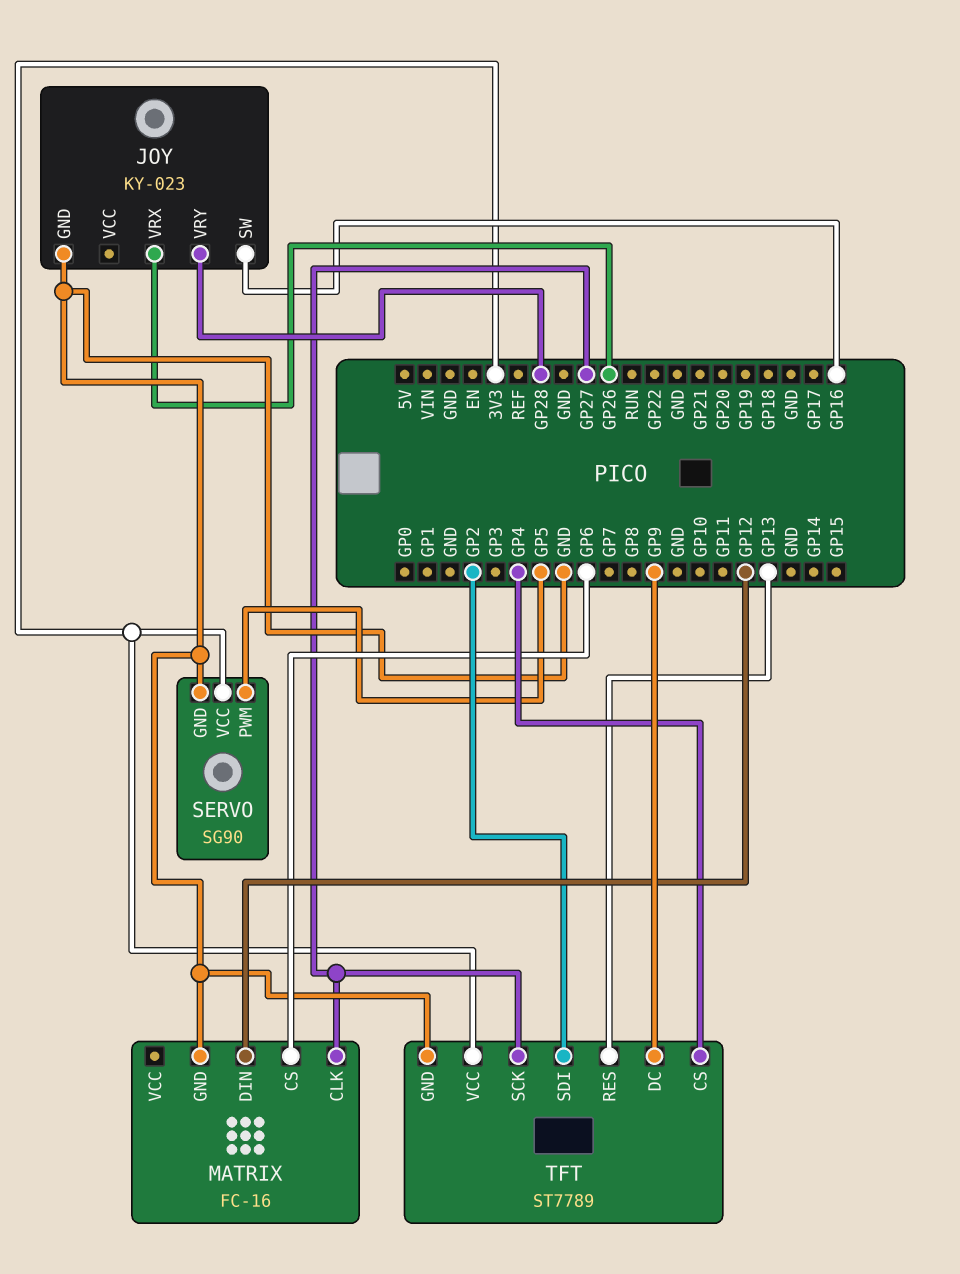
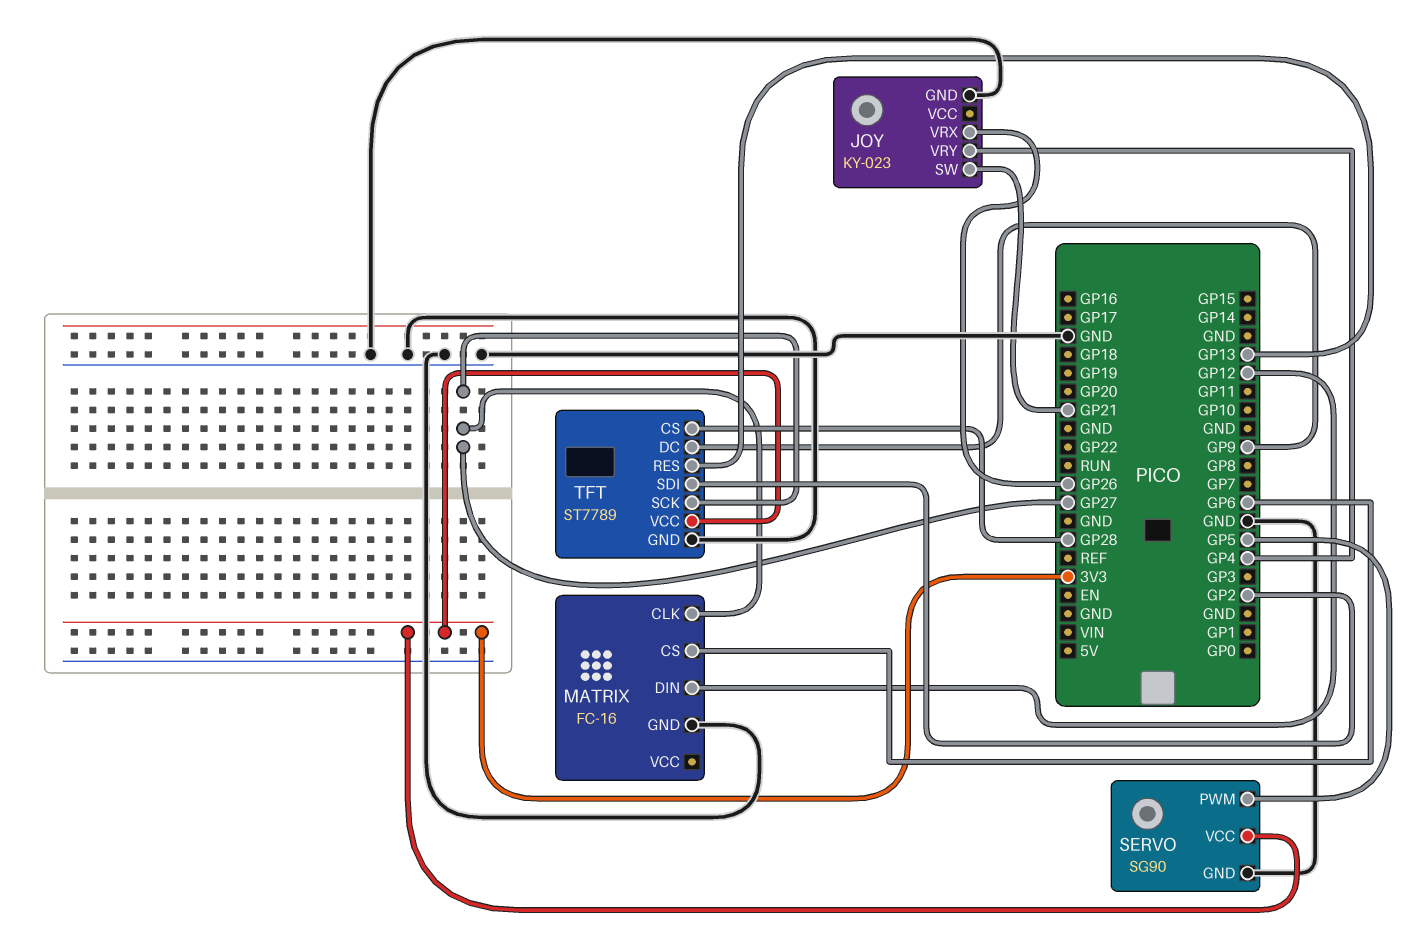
JOY pin SW: GP16 -> GP21
JOY pin VRY: GP28 -> GP4
TFT pin CS: GP4 -> GP28

